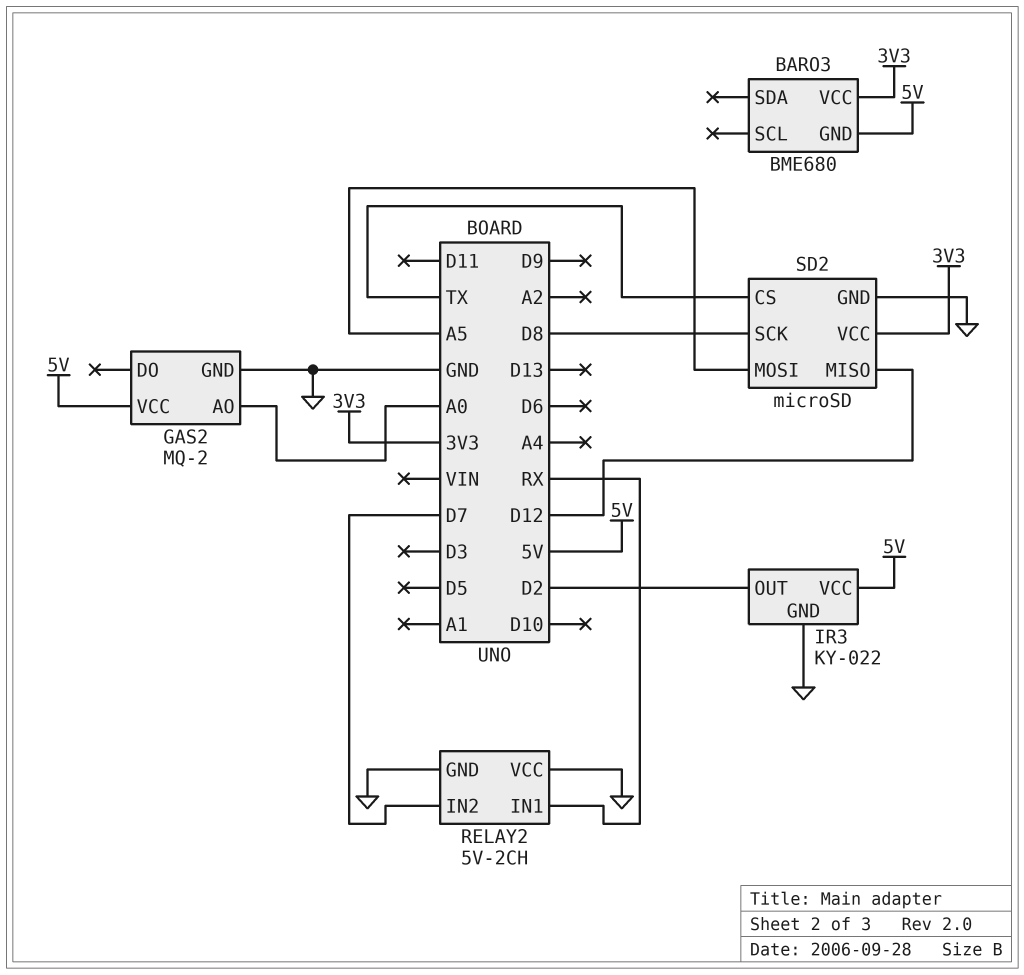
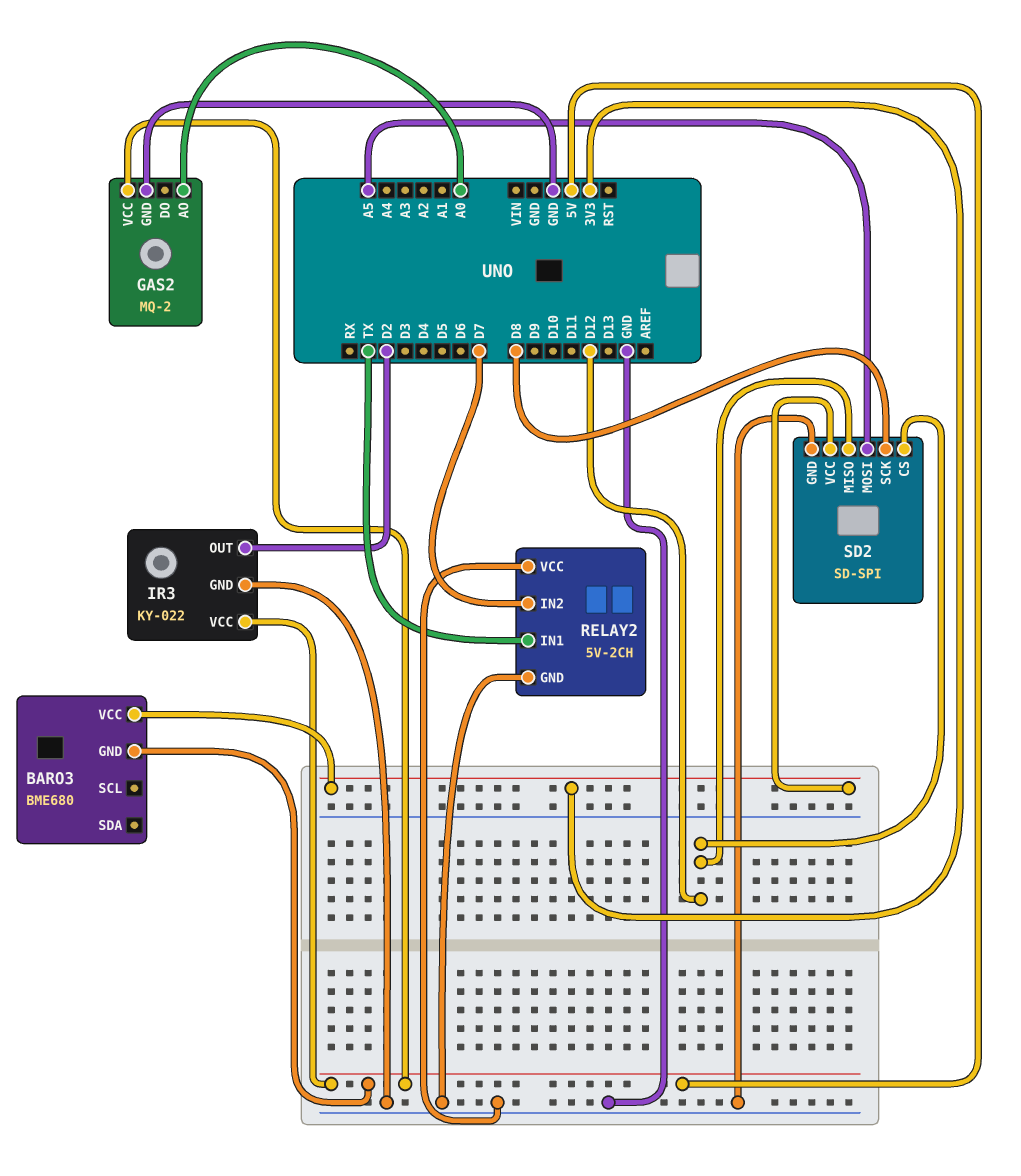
RELAY2 pin IN1: RX -> TX
SD2: microSD -> SD-SPI
SD2 pin CS: TX -> D12

